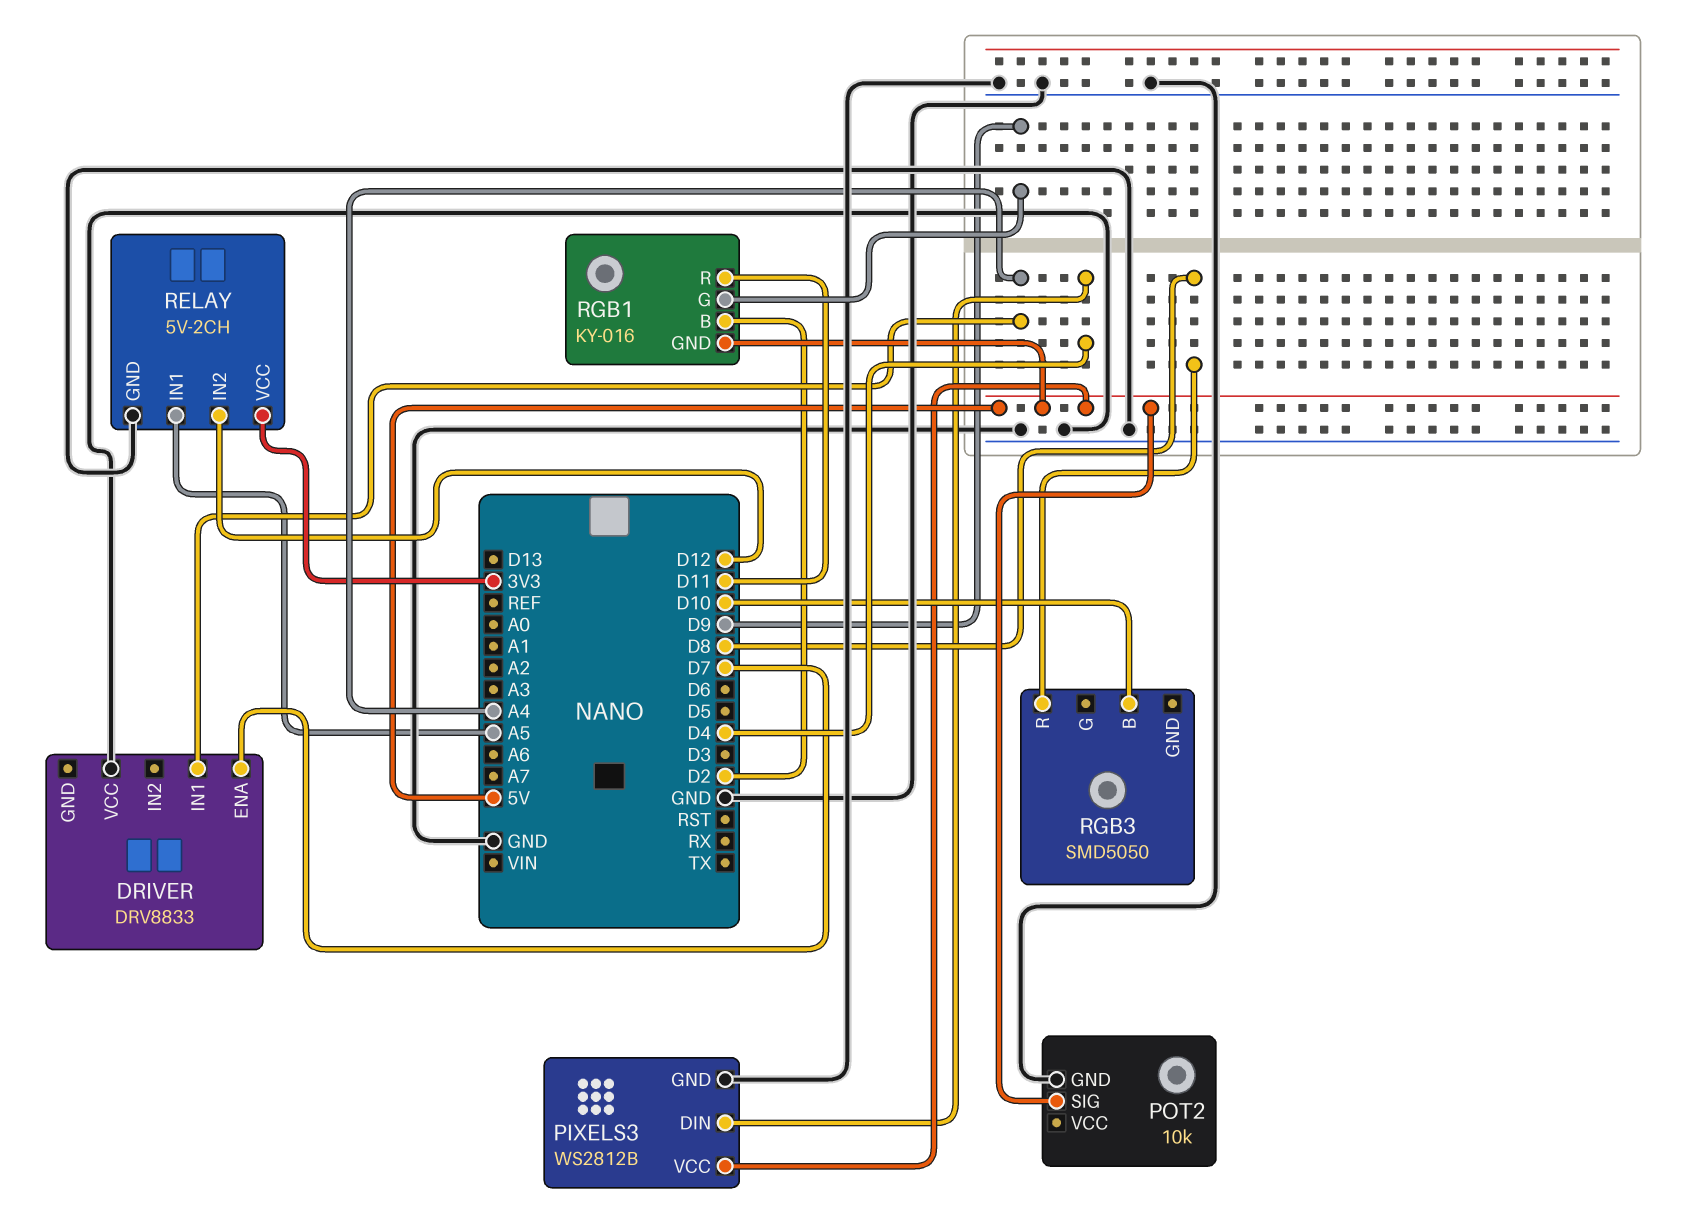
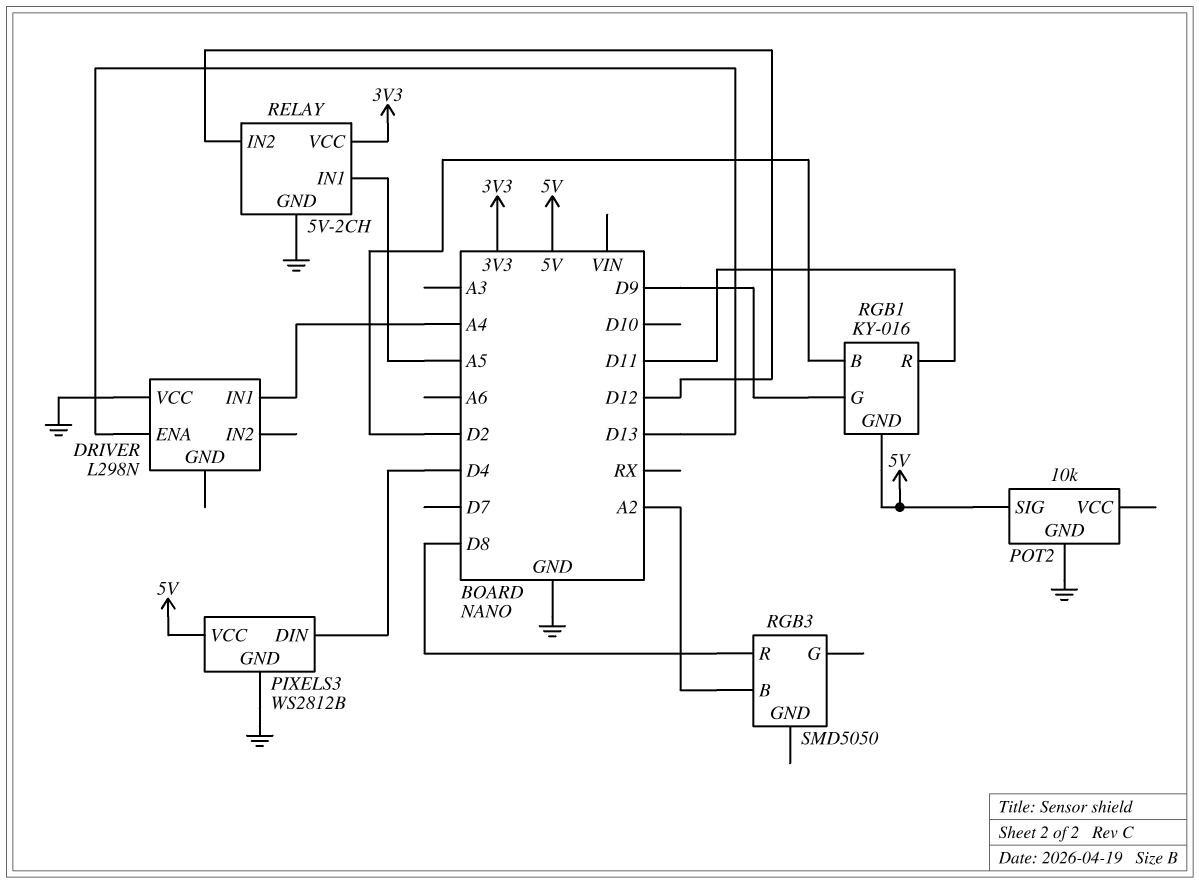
DRIVER: DRV8833 -> L298N
DRIVER pin ENA: D7 -> D13
RGB3 pin B: D10 -> A2

